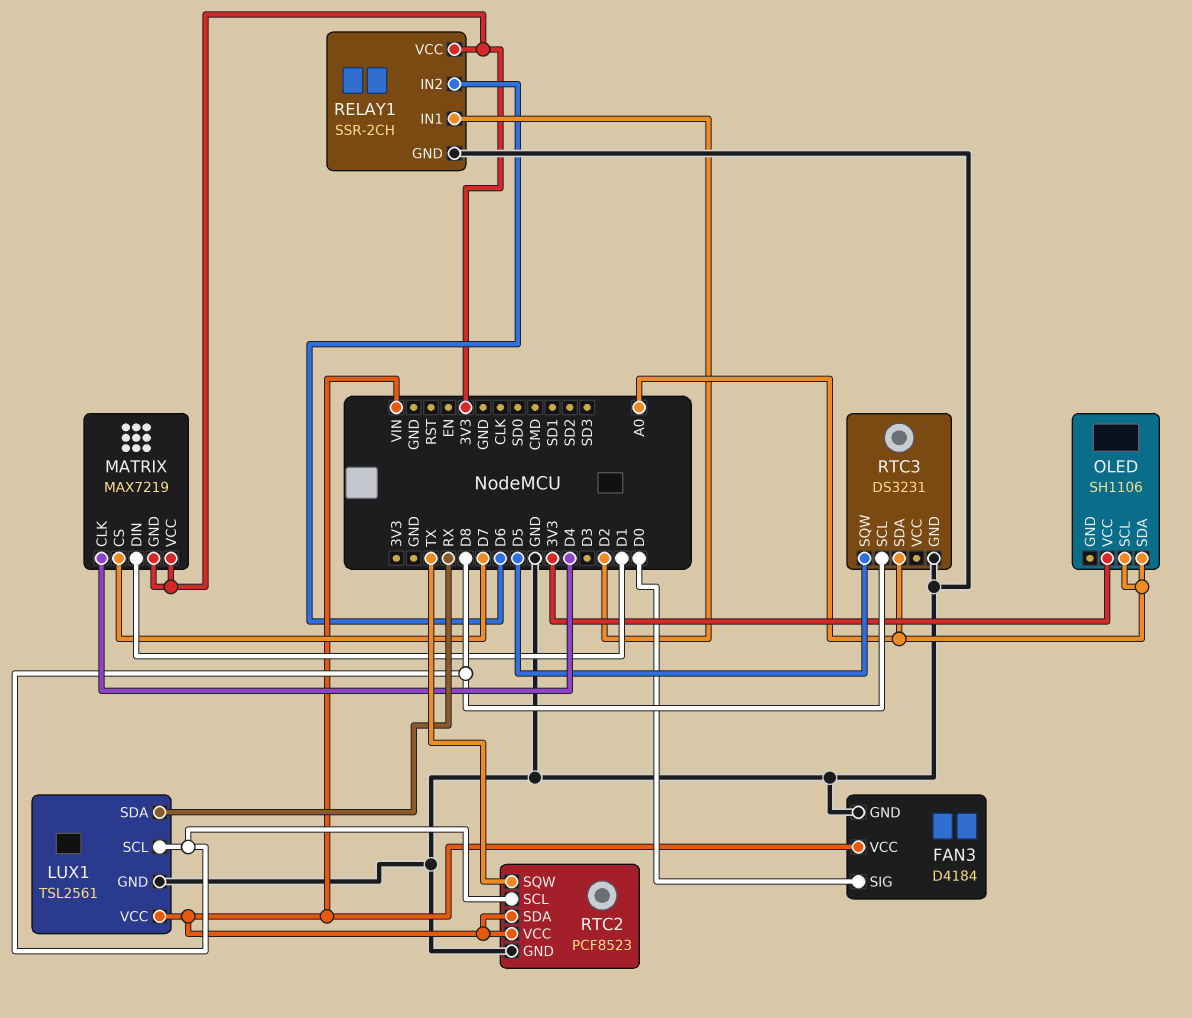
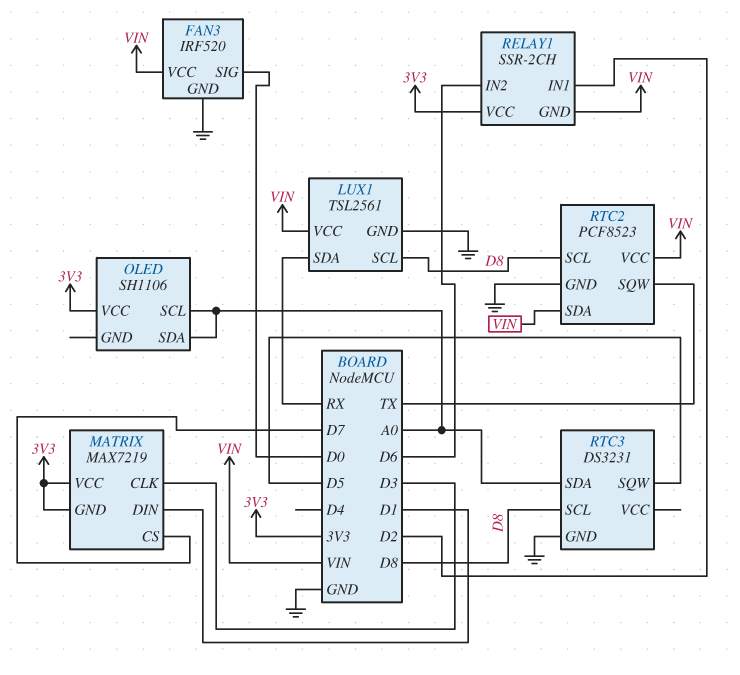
FAN3: D4184 -> IRF520
MATRIX pin CLK: D4 -> D3
RELAY1 pin GND: GND -> VIN

